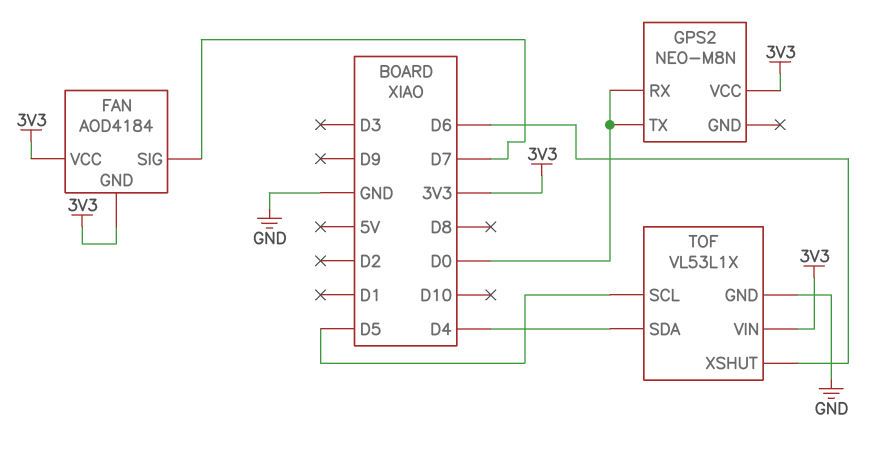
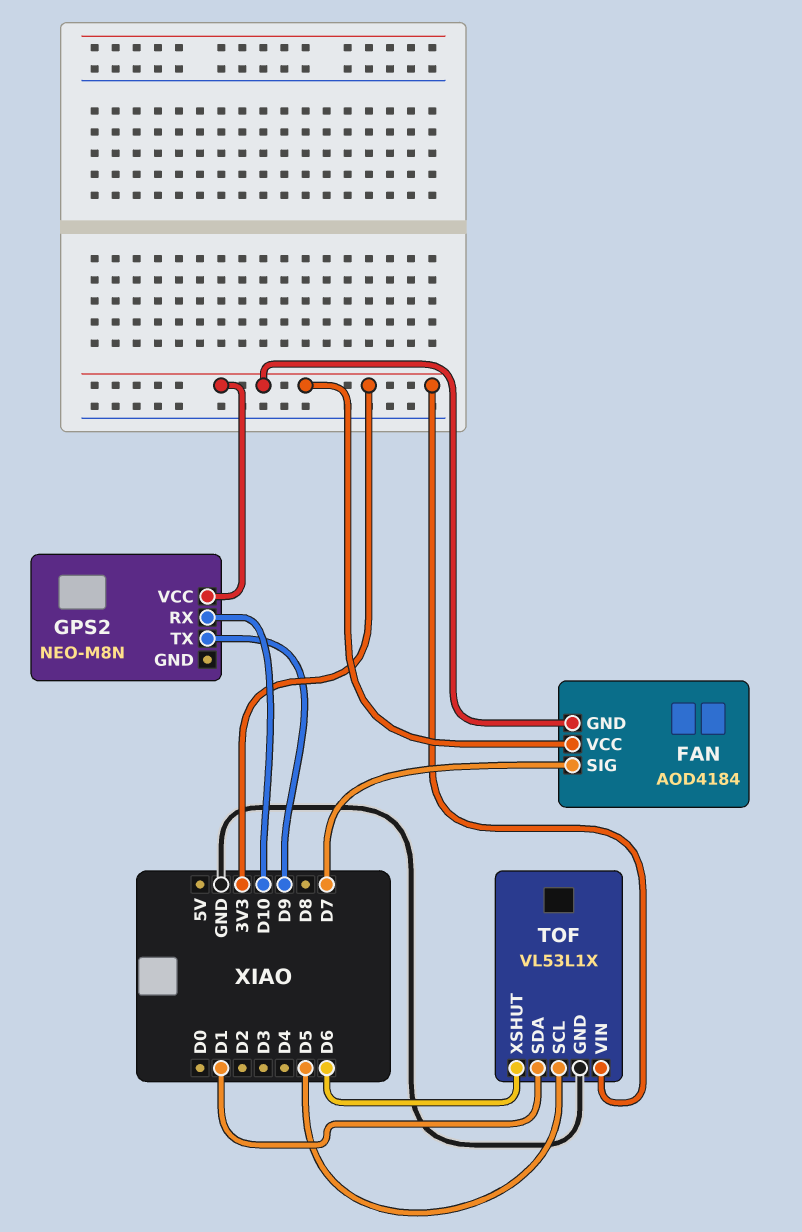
GPS2 pin RX: D0 -> D10
GPS2 pin TX: D0 -> D9
TOF pin SDA: D4 -> D1

